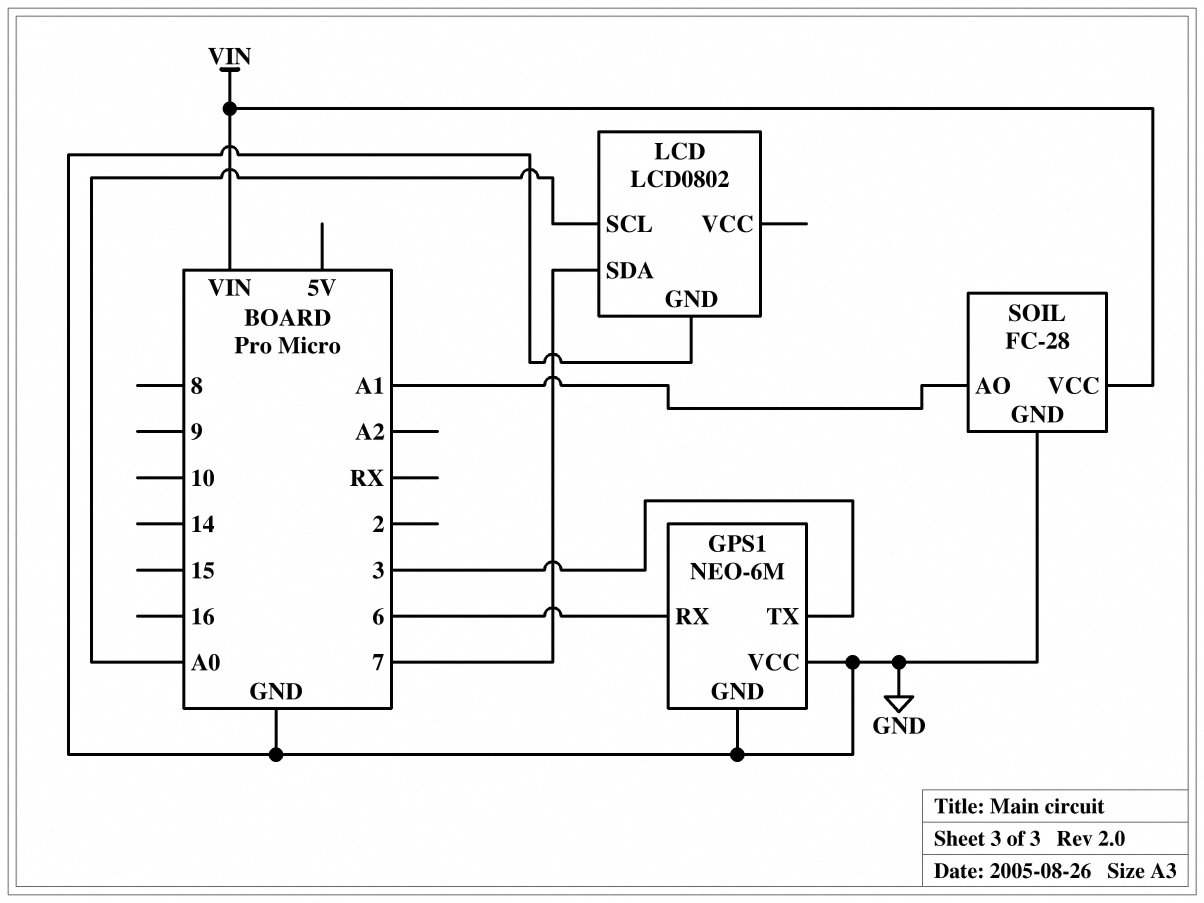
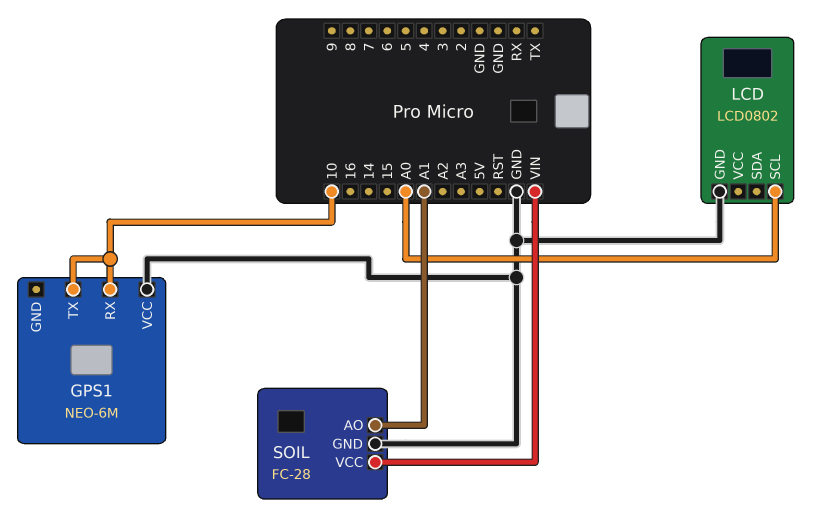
GPS1 pin GND: GND -> none
GPS1 pin RX: 6 -> 10
GPS1 pin TX: 3 -> 10
LCD pin SDA: 7 -> none

